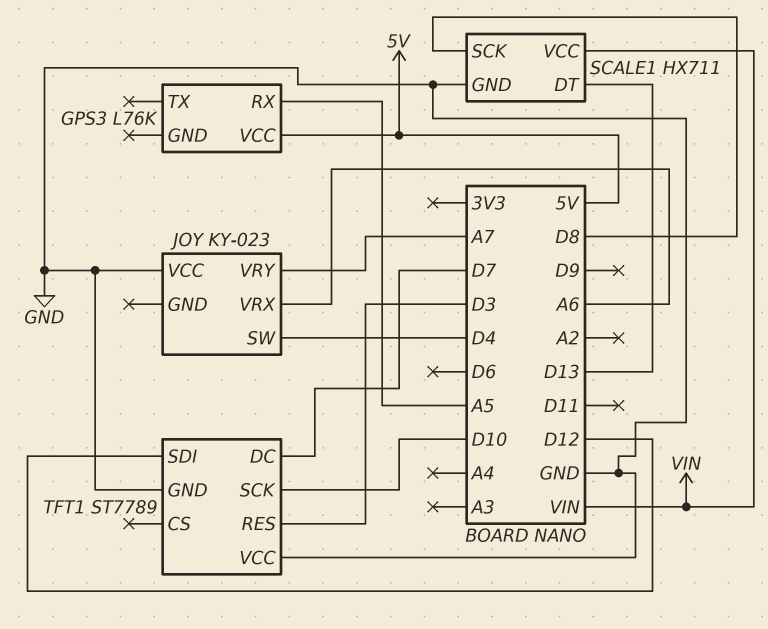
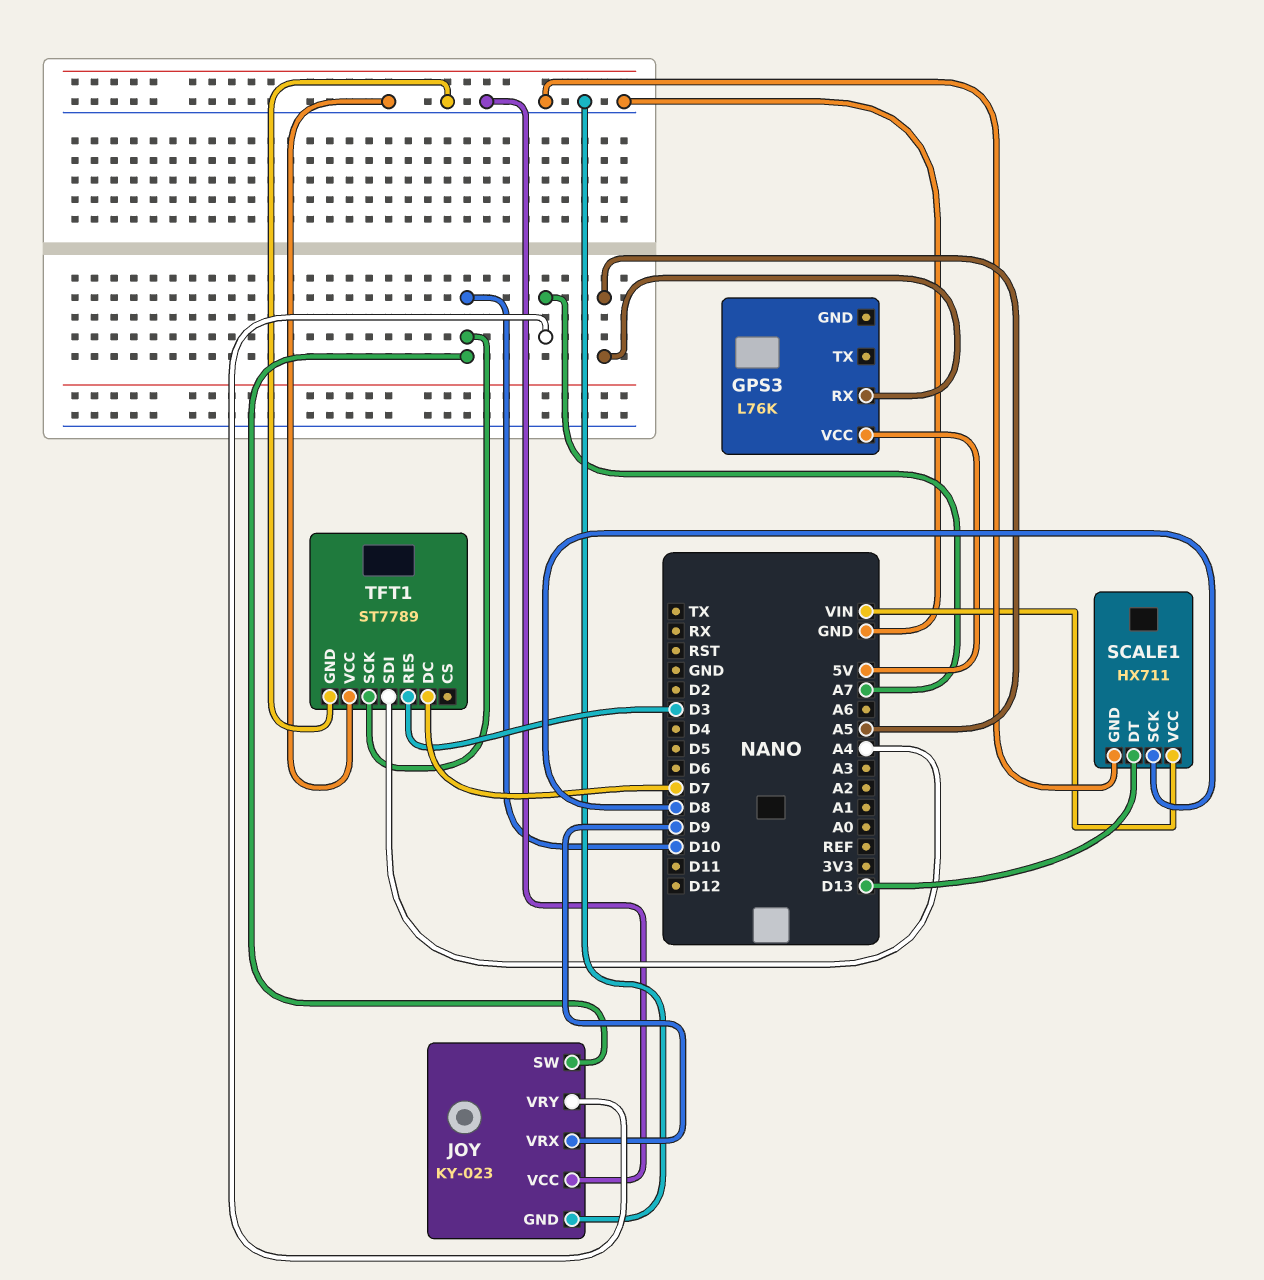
JOY pin GND: none -> GND
JOY pin SW: D4 -> D10
JOY pin VRX: A6 -> D9
TFT1 pin SDI: D12 -> A4

